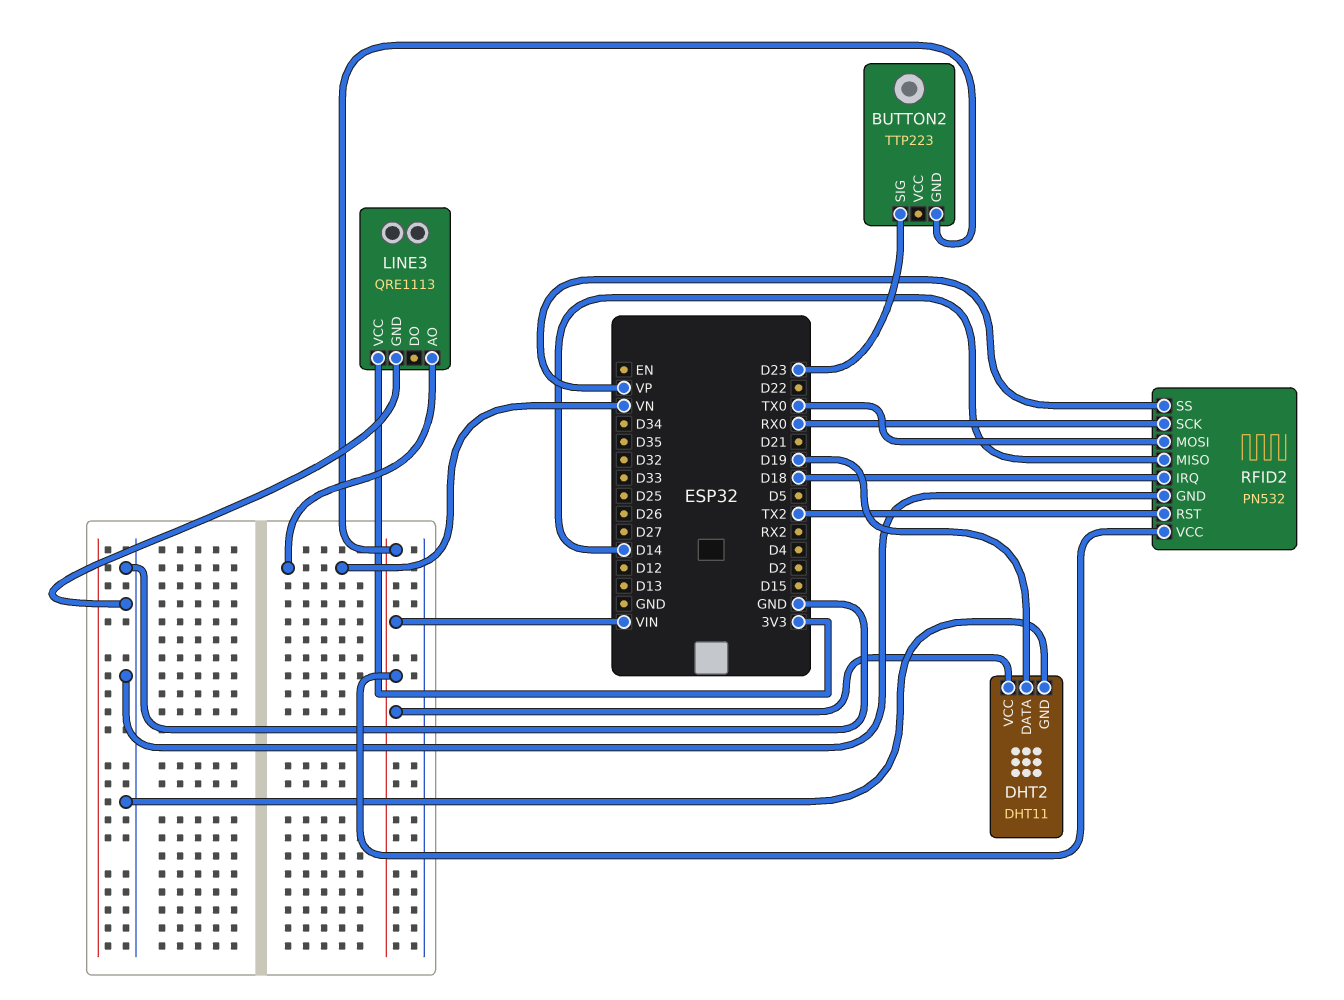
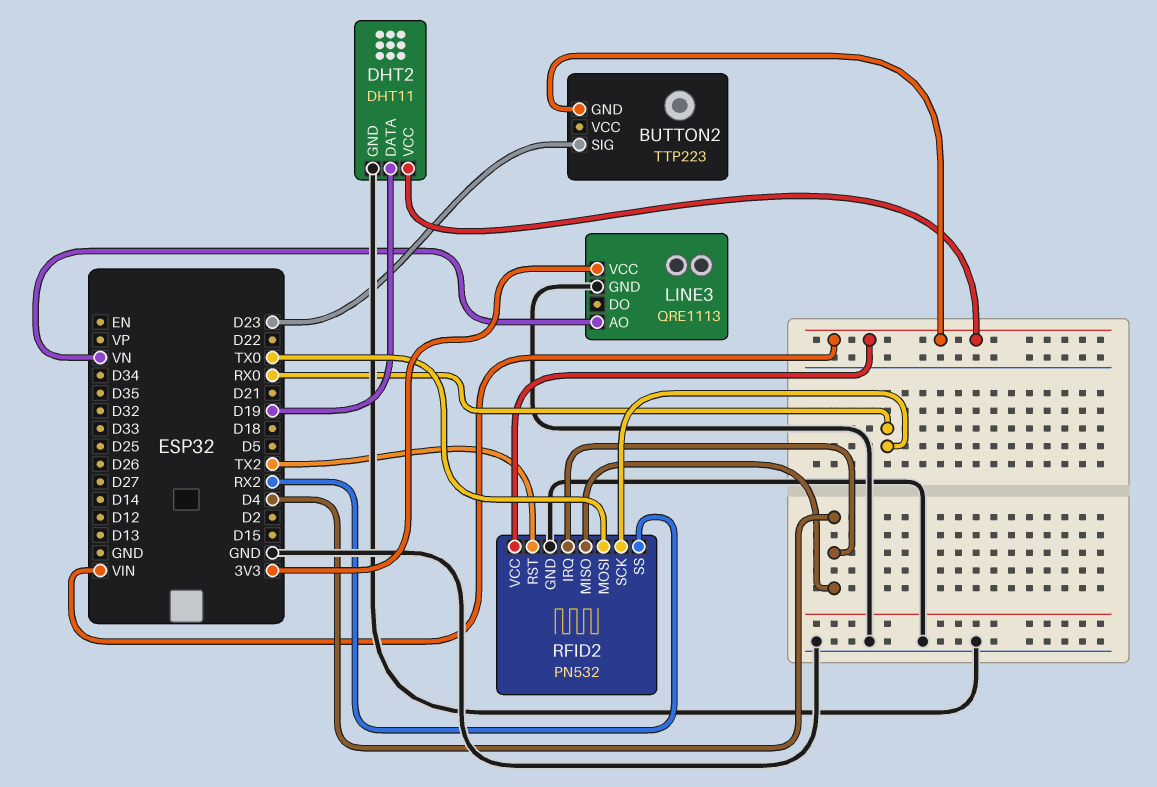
RFID2 pin IRQ: D18 -> D4
RFID2 pin MISO: D14 -> D4
RFID2 pin SS: VP -> RX2

